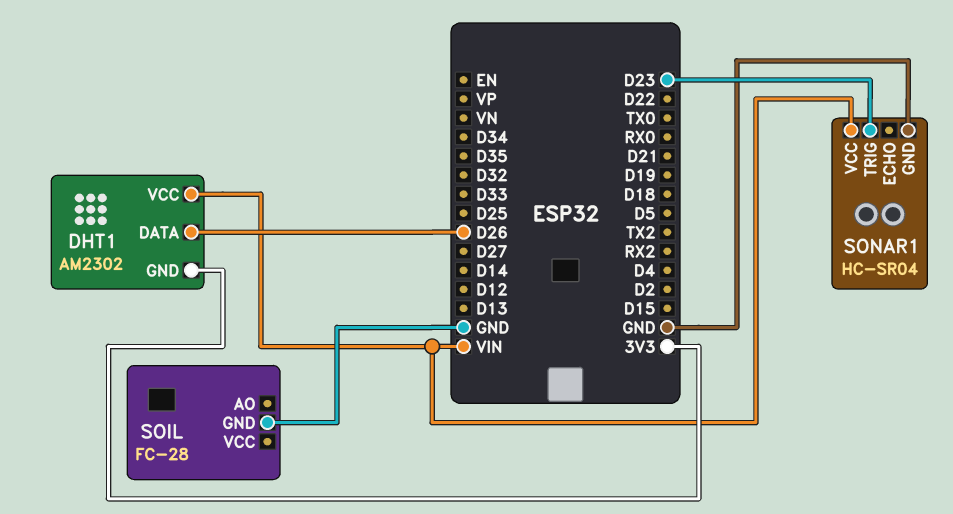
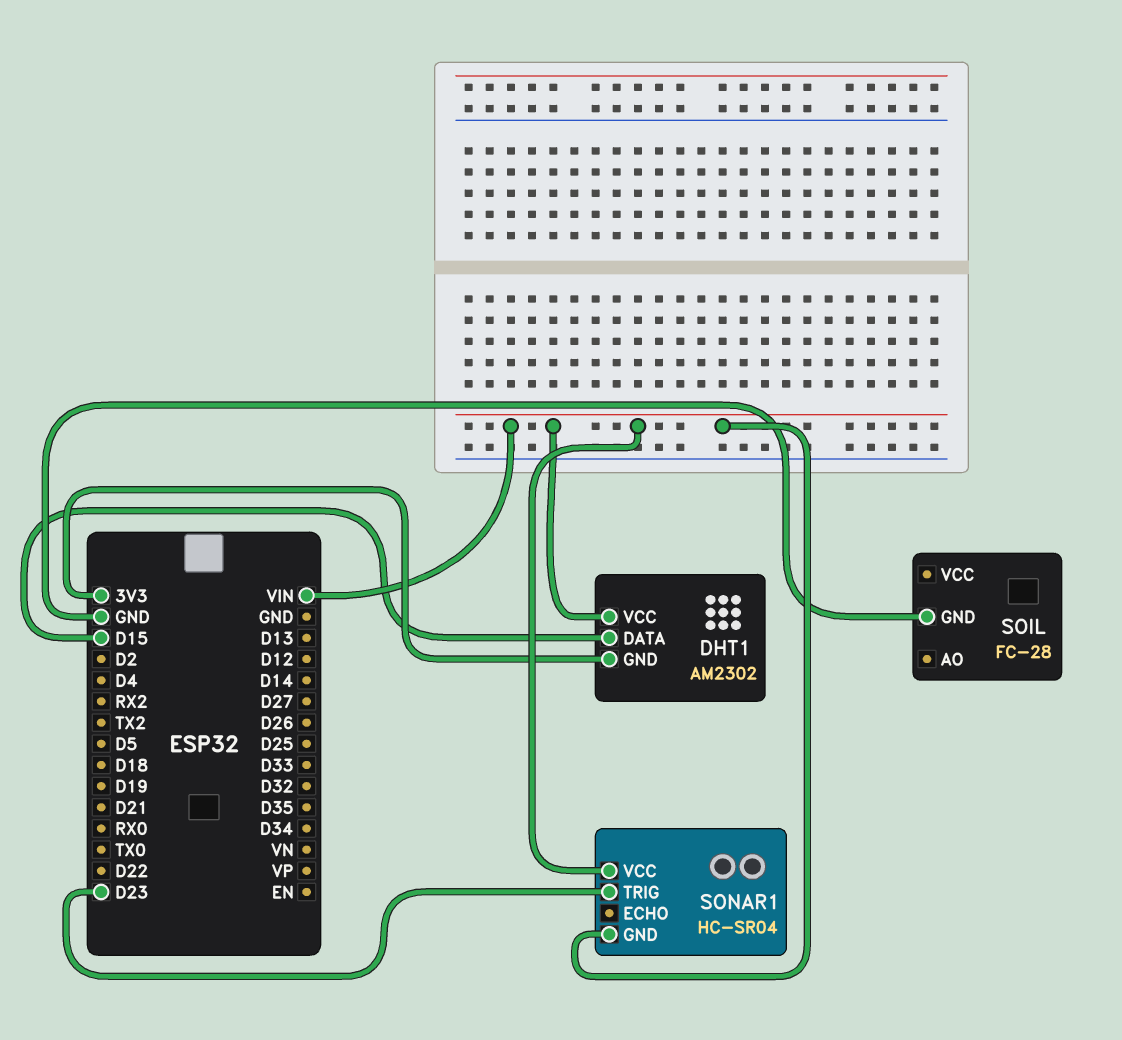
DHT1 pin DATA: D26 -> D15
SONAR1 pin GND: GND -> VIN

